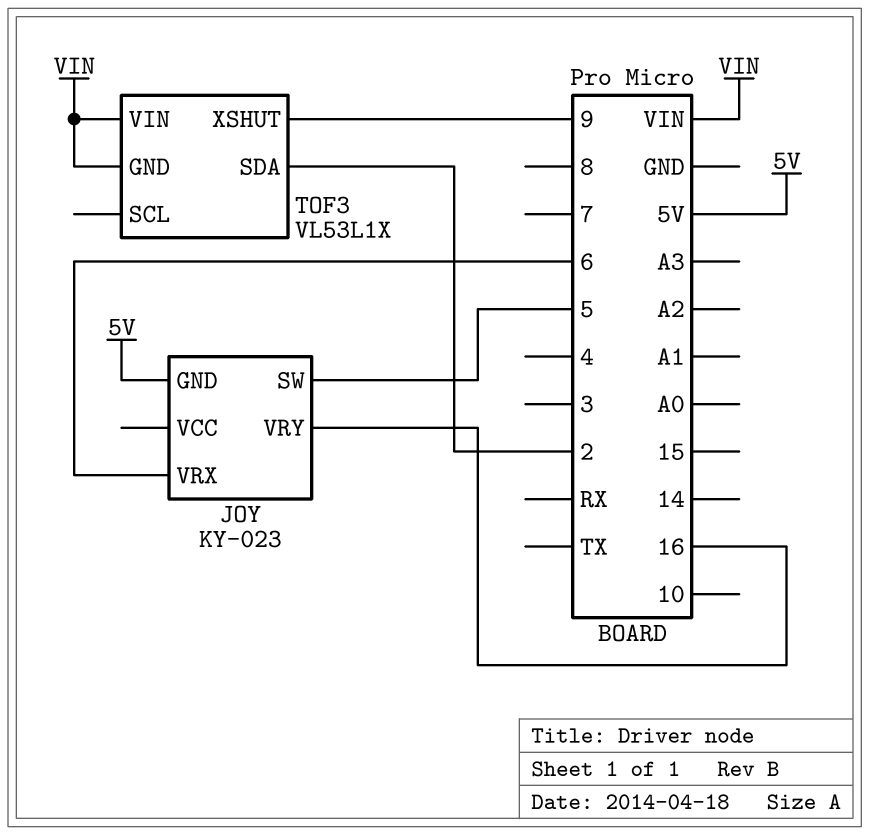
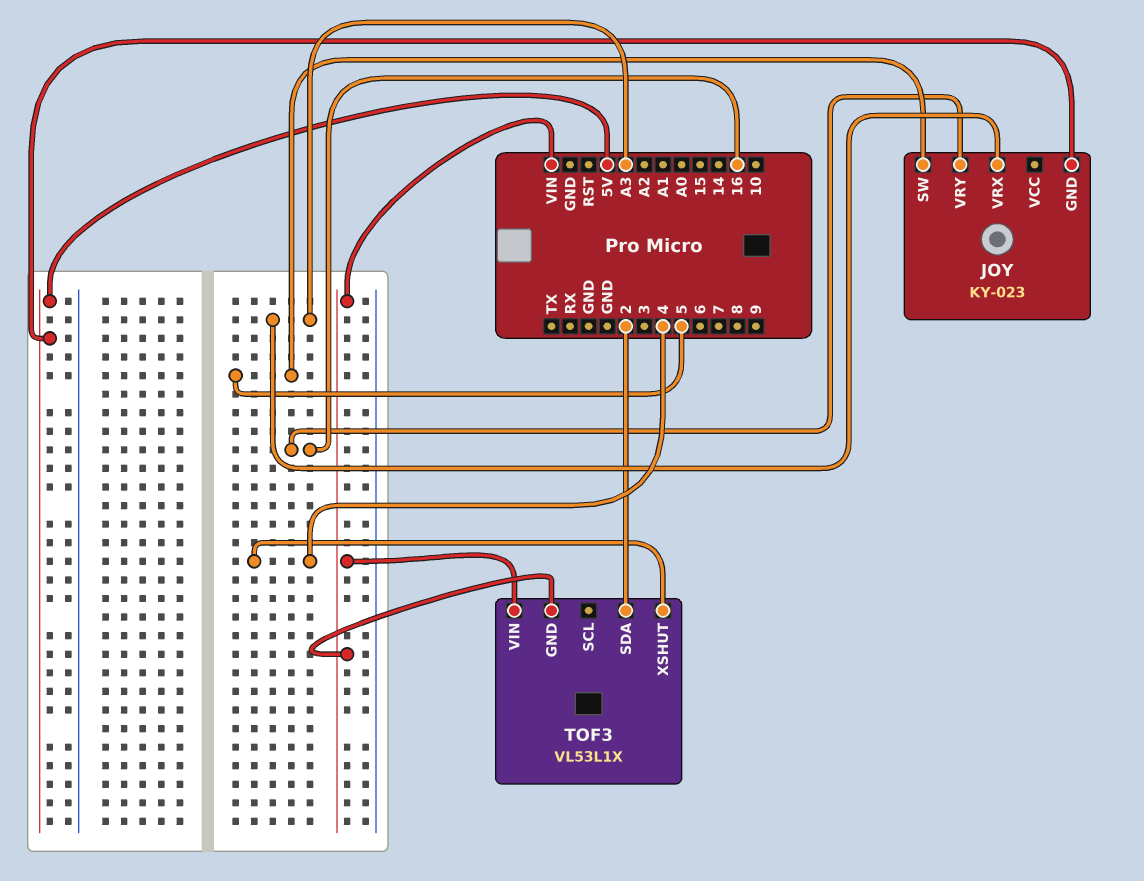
JOY pin VRX: 6 -> A3
TOF3 pin XSHUT: 9 -> 4

